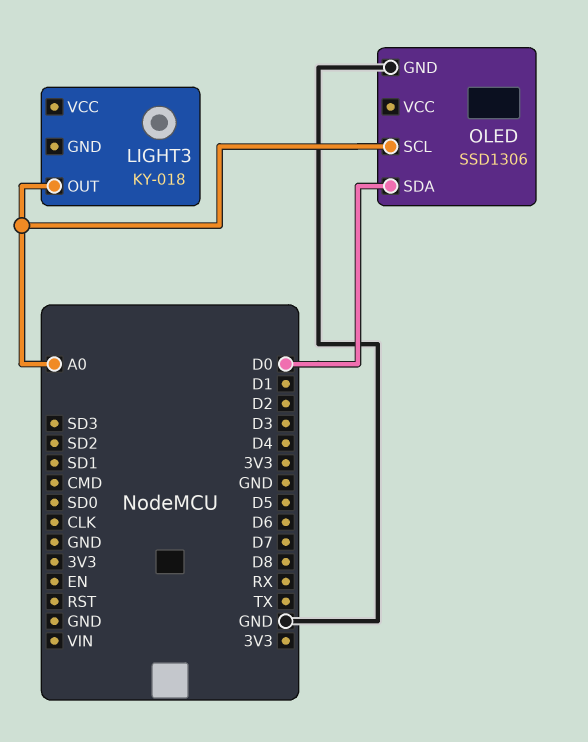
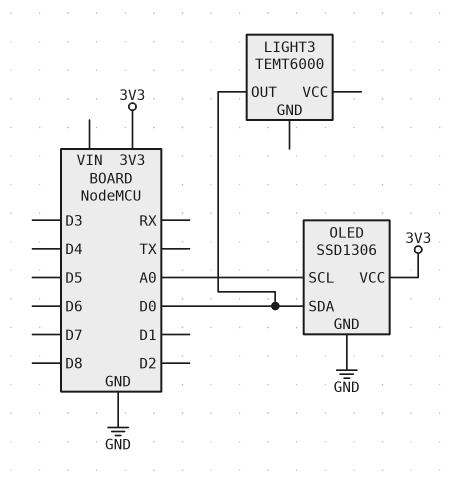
LIGHT3: KY-018 -> TEMT6000
LIGHT3 pin OUT: A0 -> D0
OLED pin VCC: none -> 3V3

